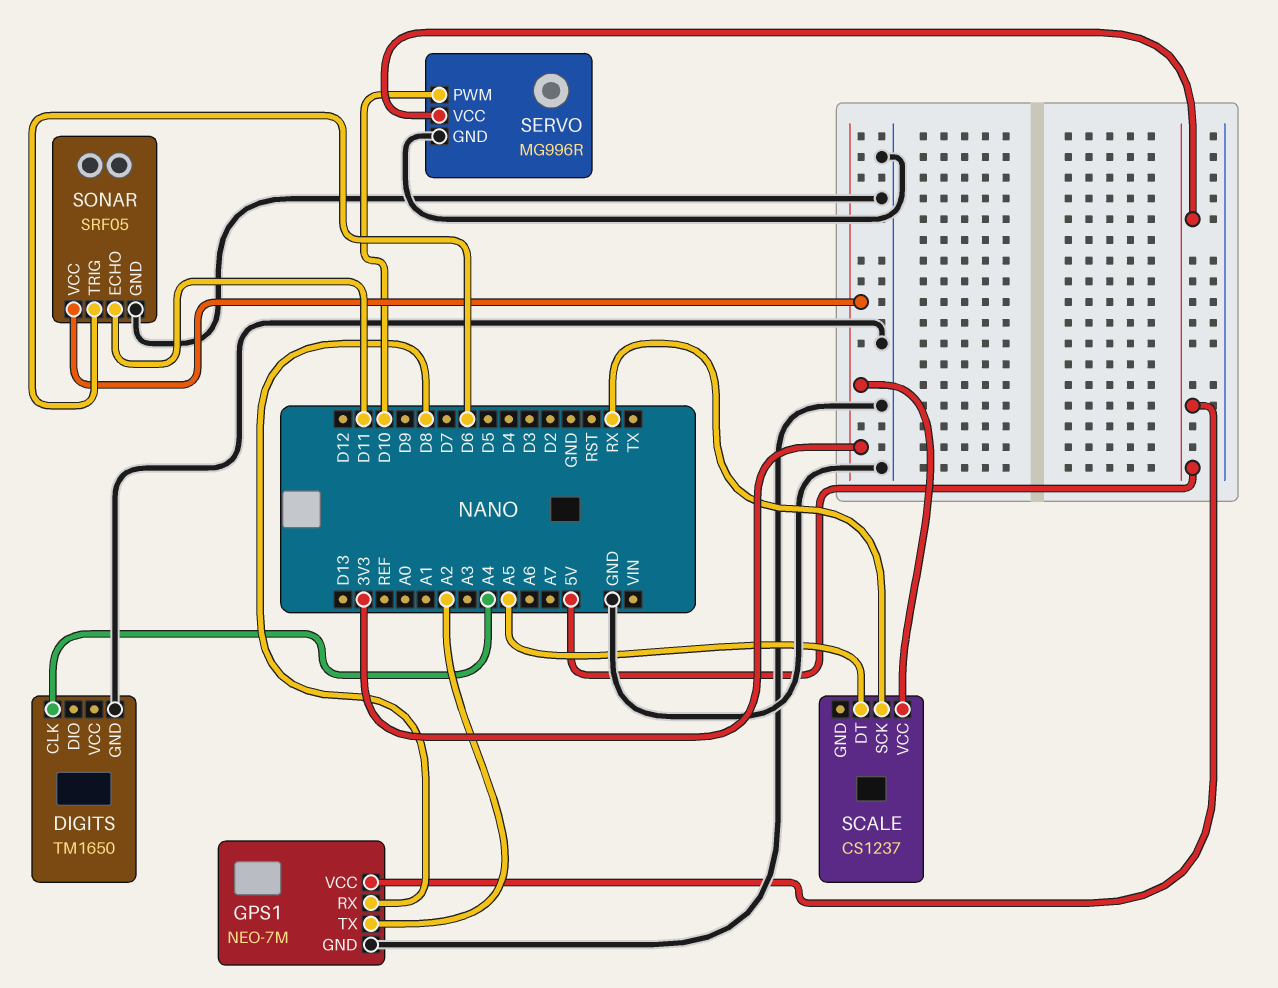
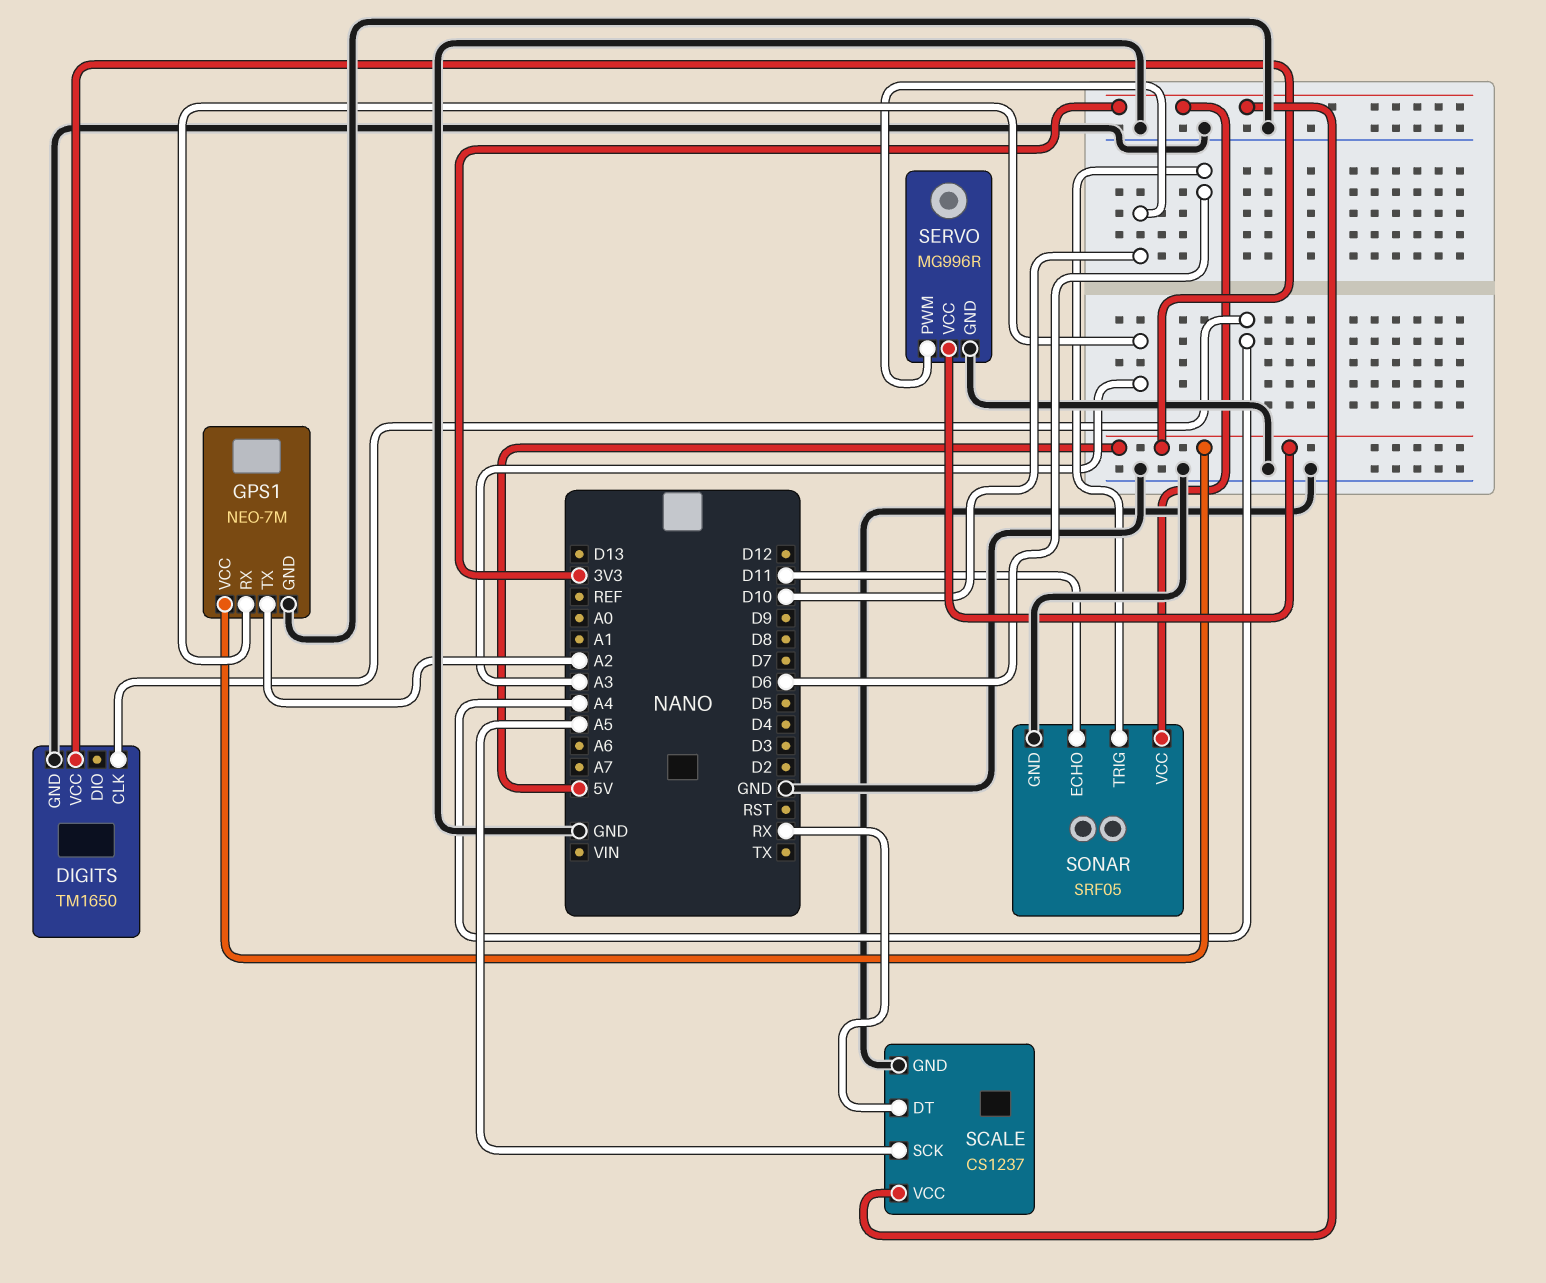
DIGITS pin VCC: none -> 5V
GPS1 pin RX: D8 -> A3
SCALE pin DT: A5 -> RX
SCALE pin GND: none -> GND
SCALE pin SCK: RX -> A5

